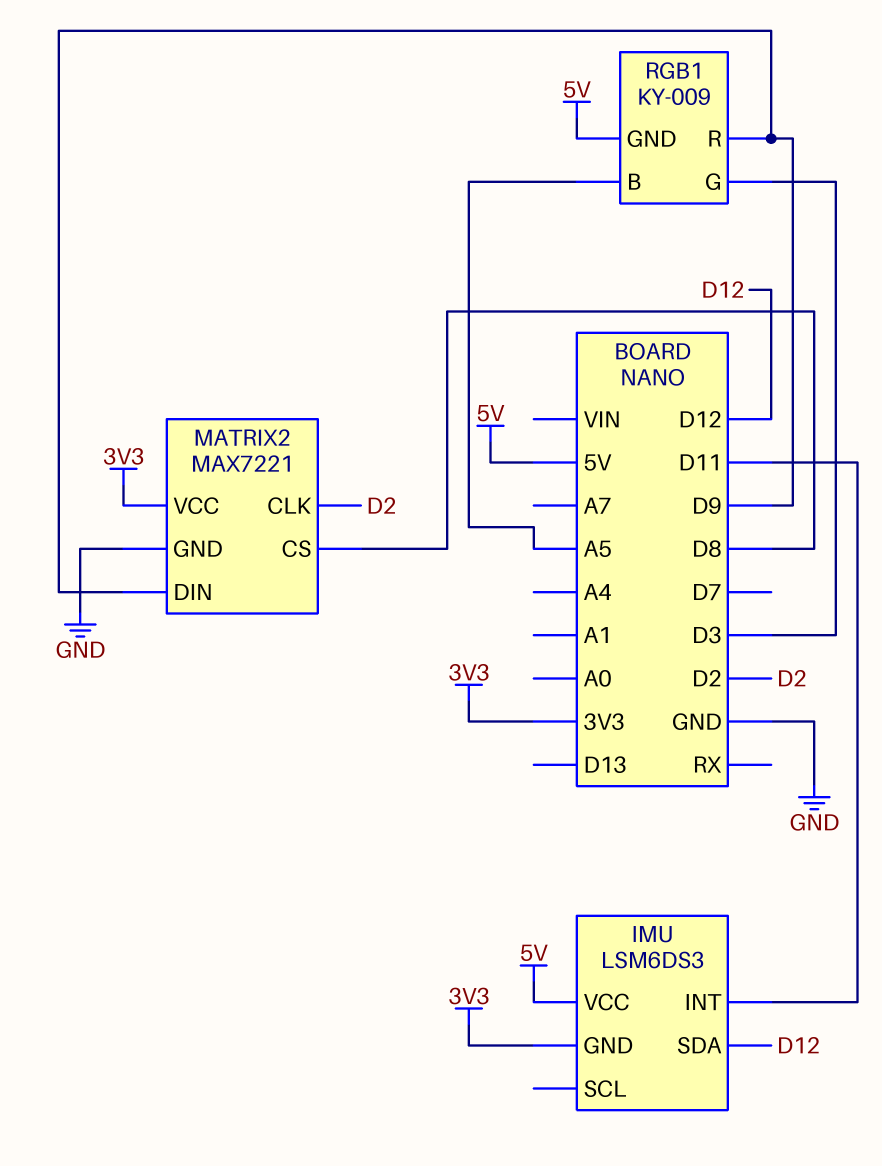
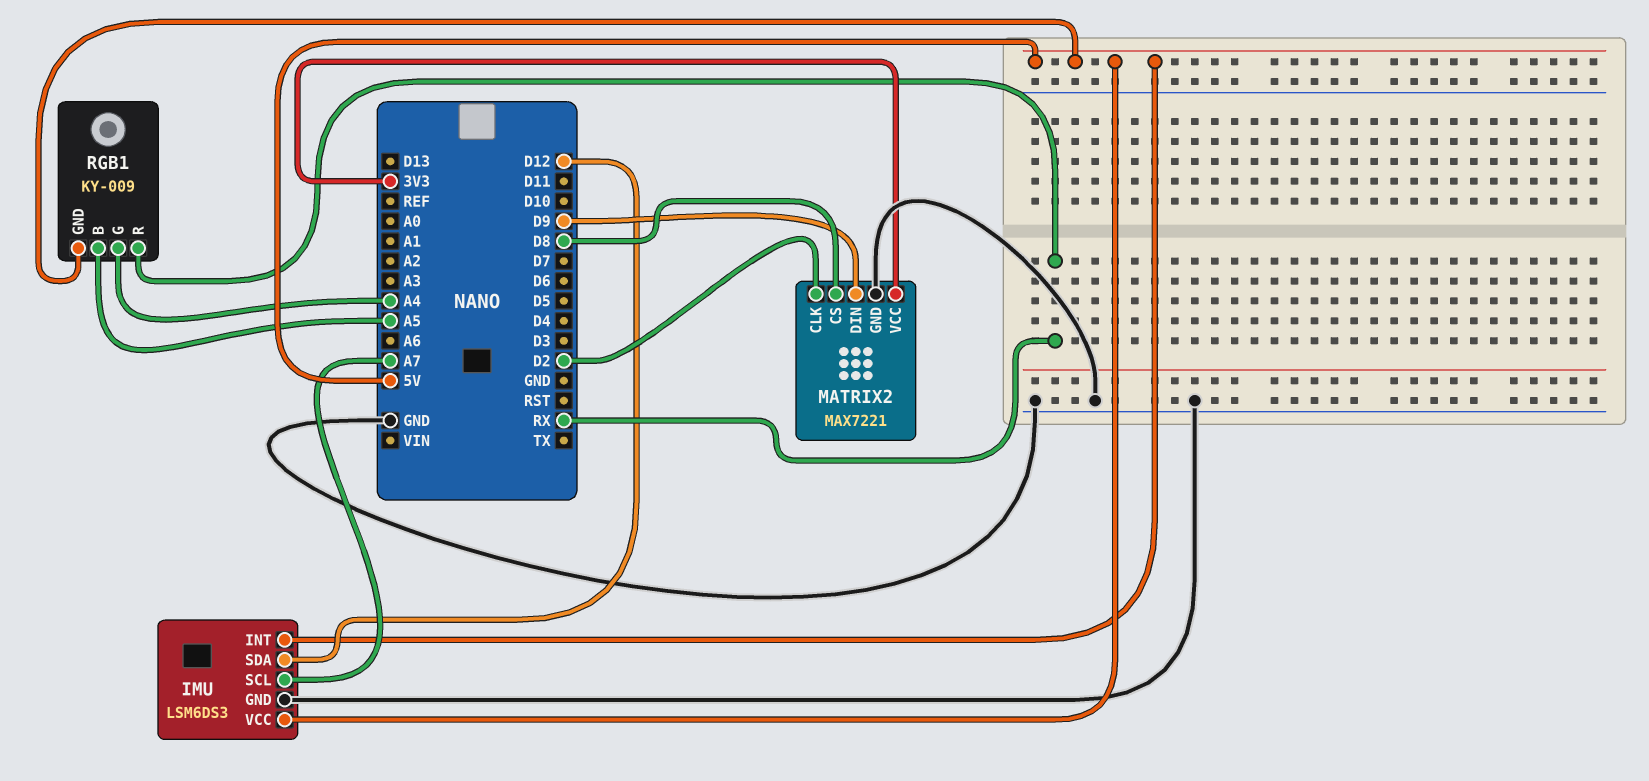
IMU pin GND: 3V3 -> GND
IMU pin INT: D11 -> 5V
IMU pin SCL: none -> A7
RGB1 pin G: D3 -> A4
RGB1 pin R: D9 -> RX

